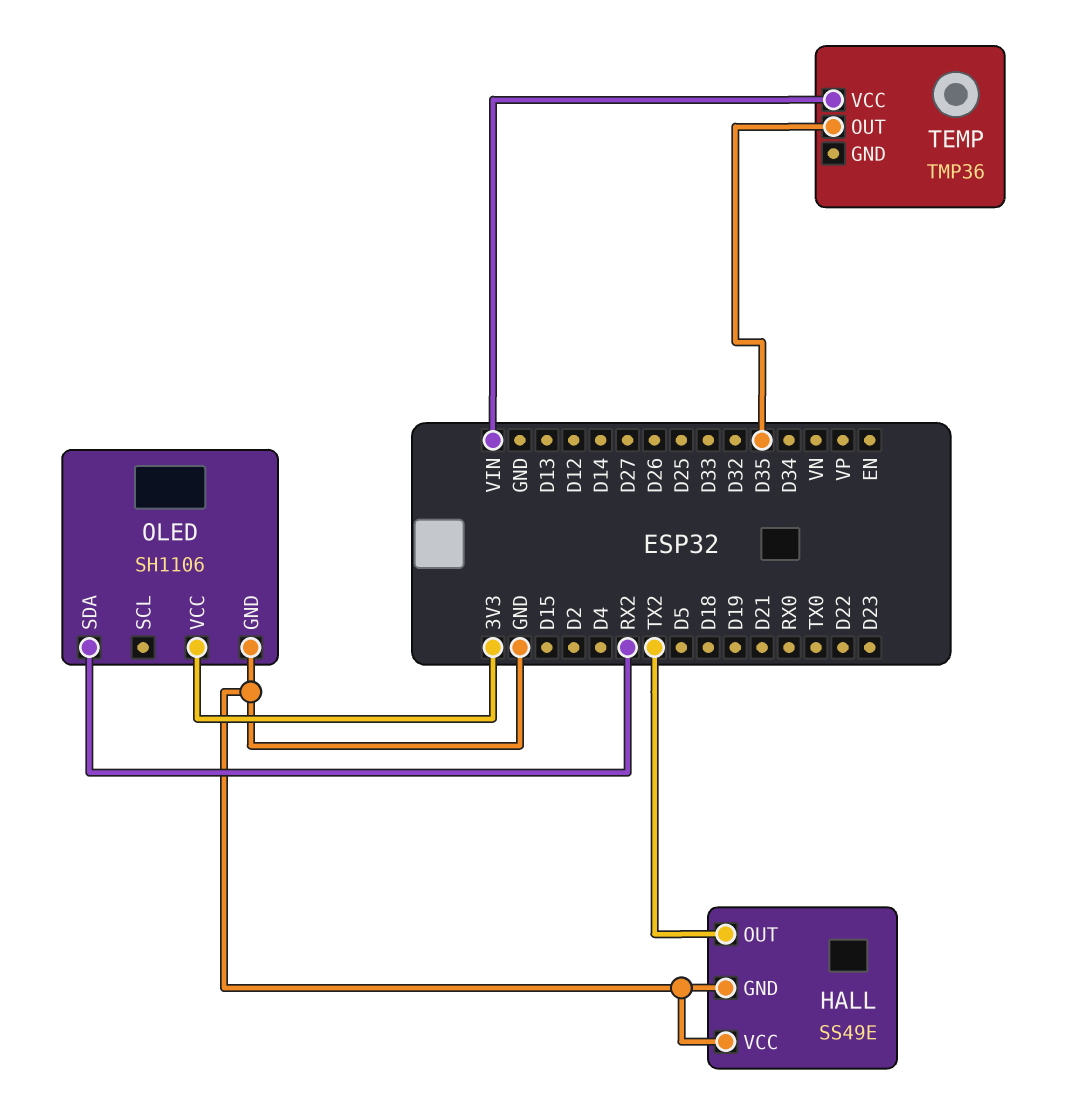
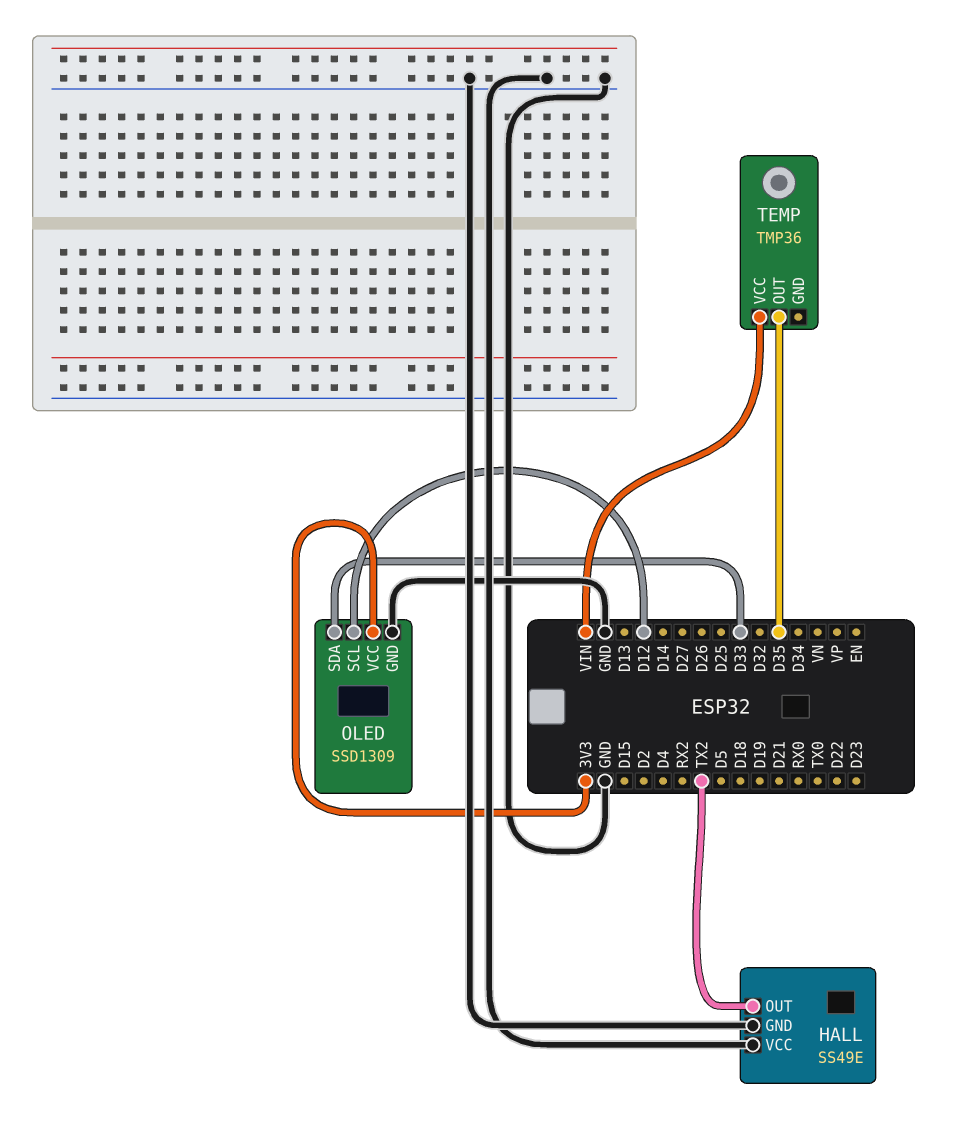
OLED: SH1106 -> SSD1309
OLED pin SCL: none -> D12
OLED pin SDA: RX2 -> D33

